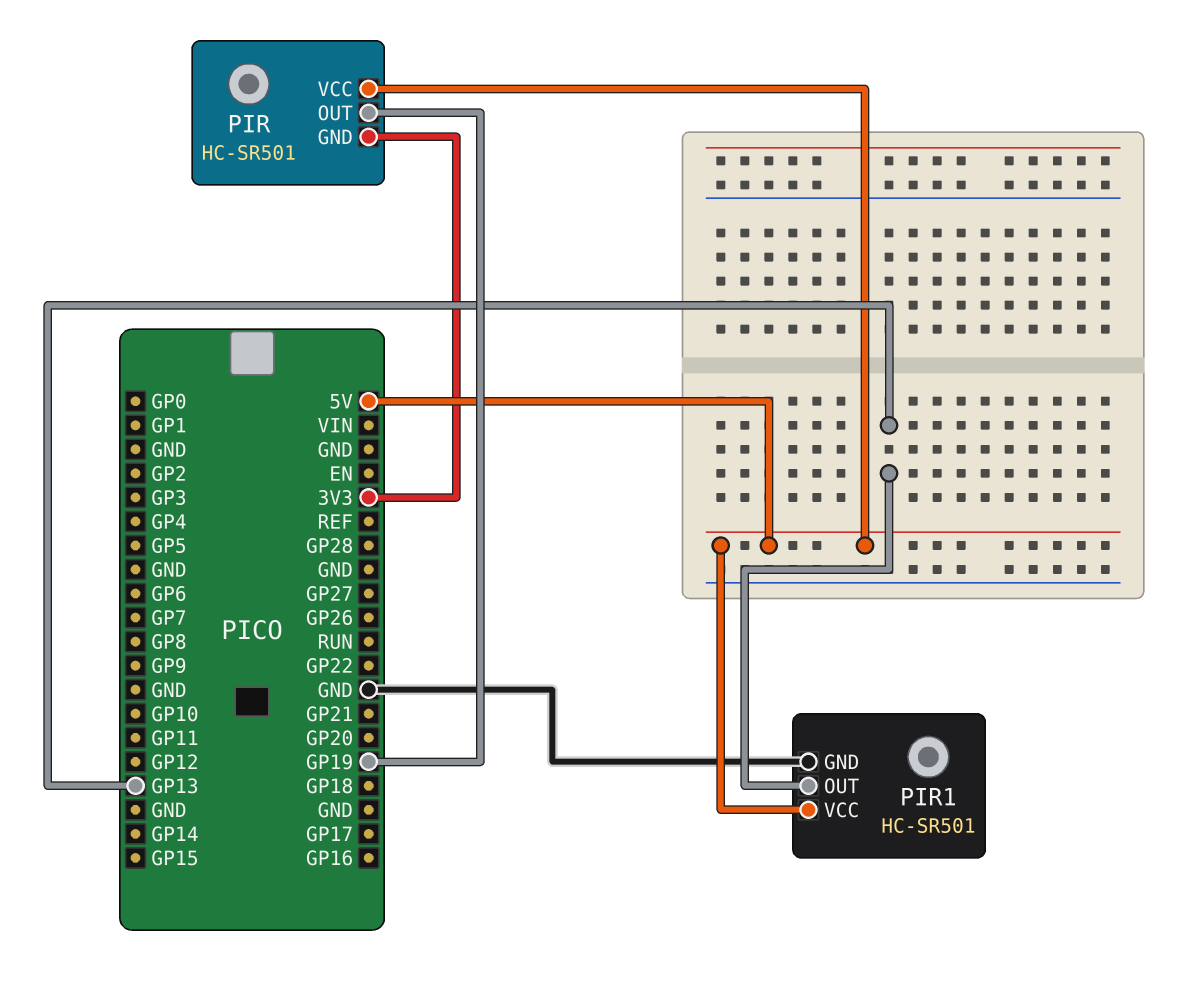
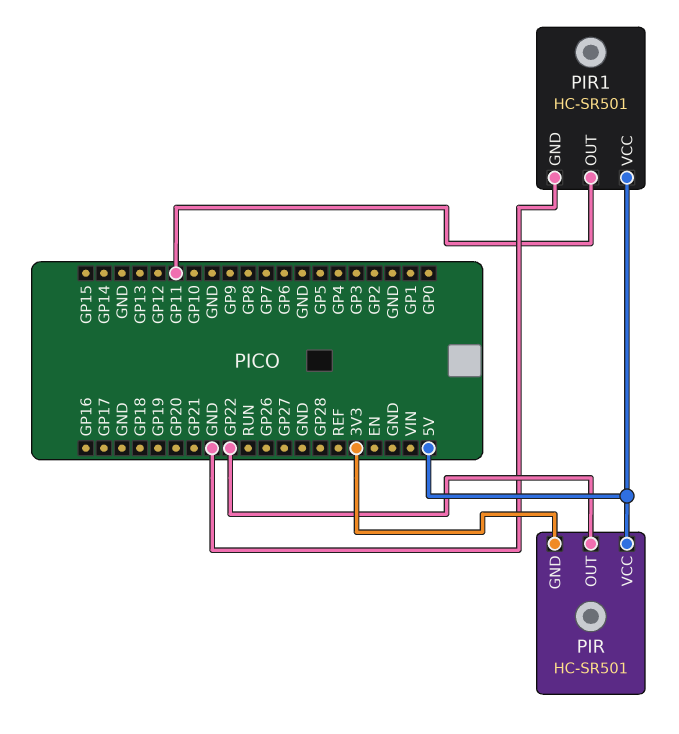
PIR pin OUT: GP19 -> GP22
PIR1 pin OUT: GP13 -> GP11

